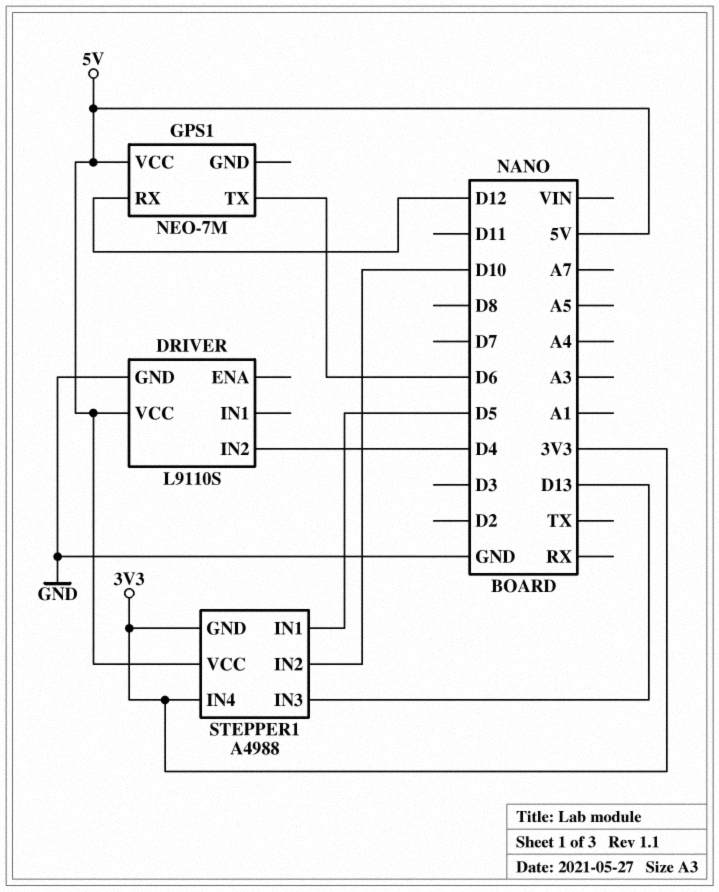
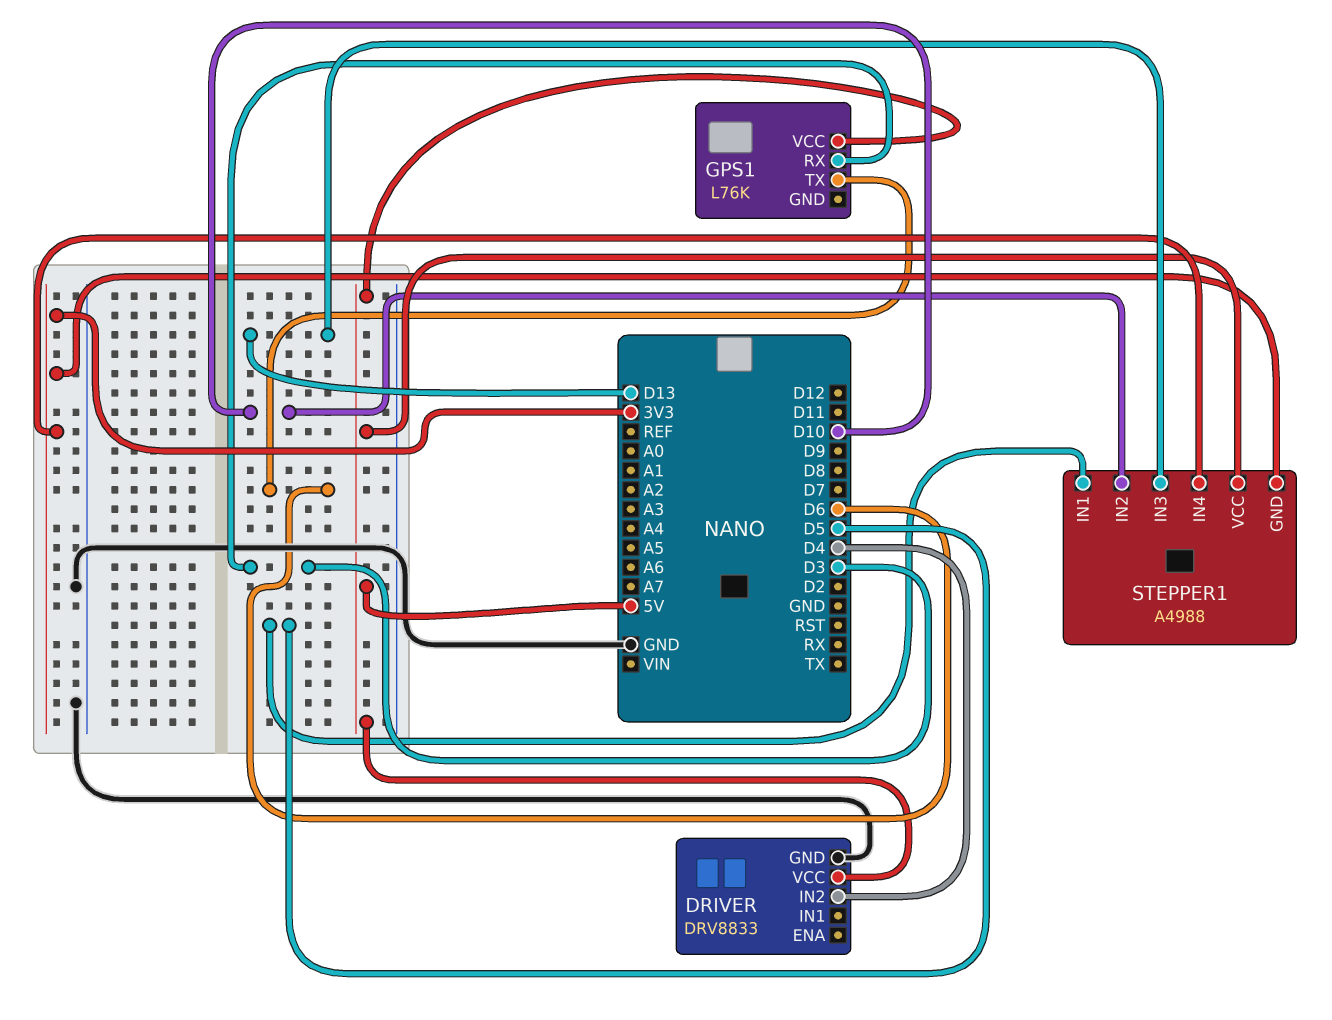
DRIVER: L9110S -> DRV8833
GPS1: NEO-7M -> L76K
GPS1 pin RX: D12 -> D3

